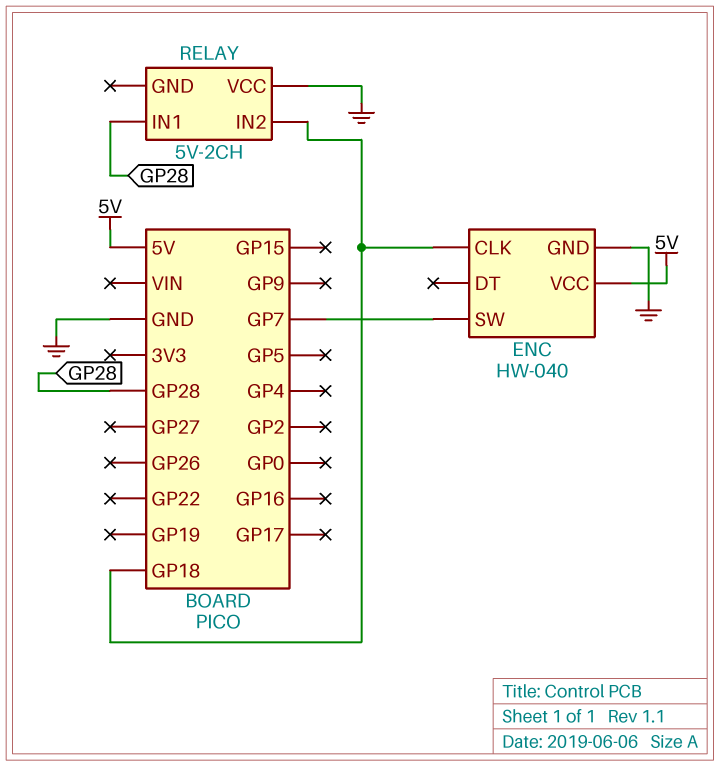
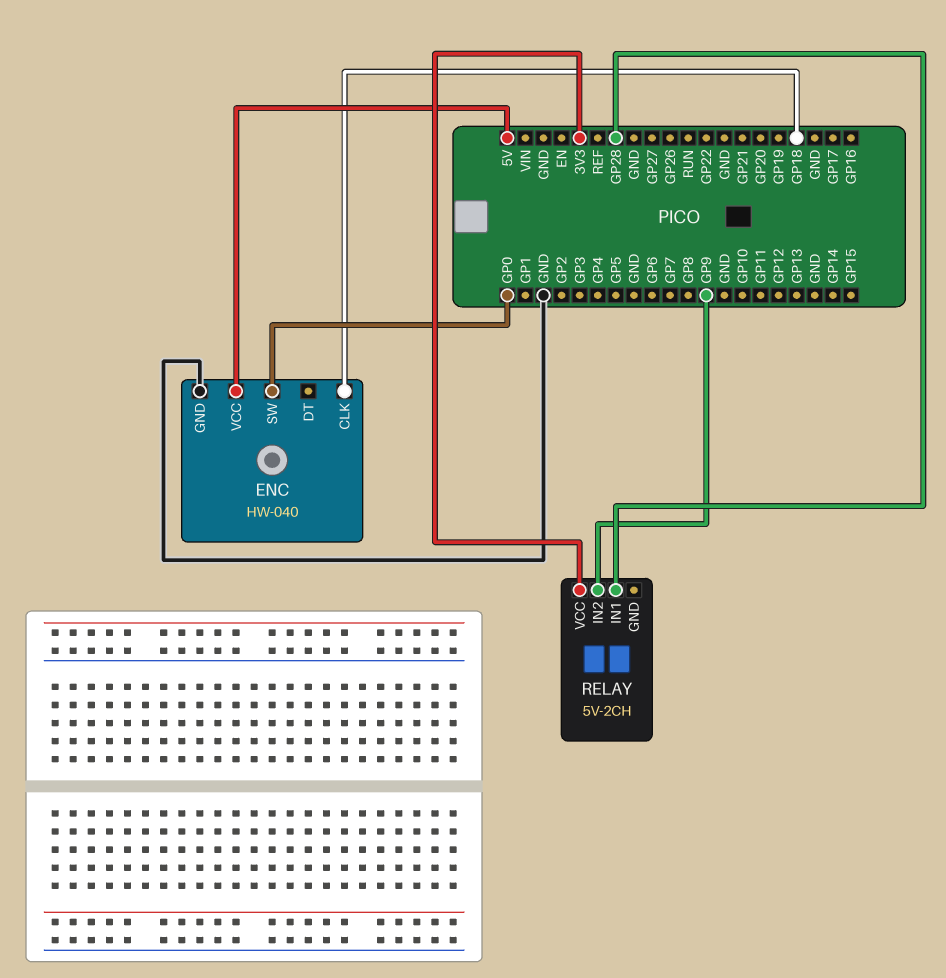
ENC pin SW: GP7 -> GP0
RELAY pin IN2: GP18 -> GP9
RELAY pin VCC: GND -> 3V3

